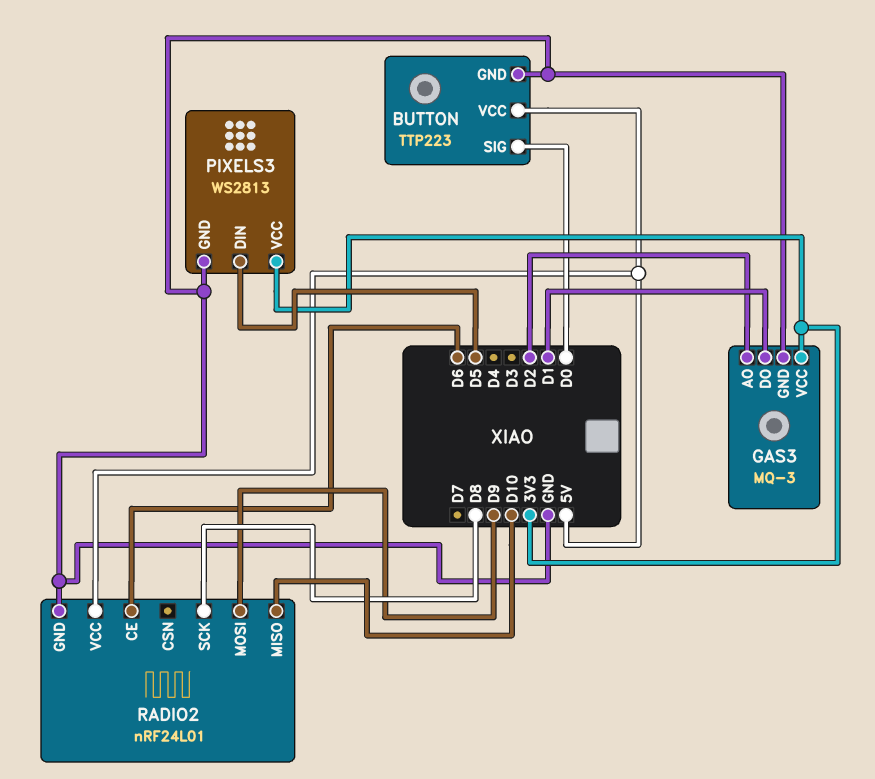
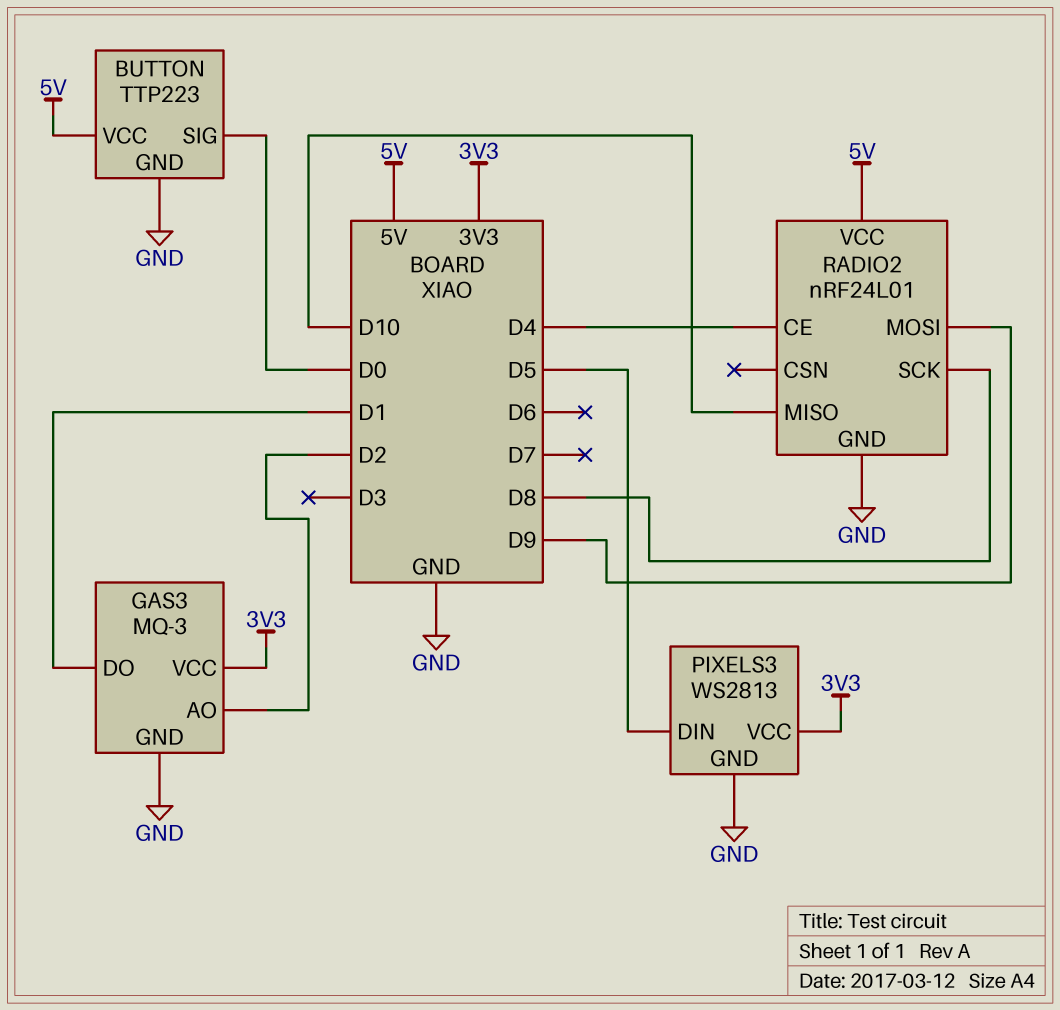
RADIO2 pin CE: D6 -> D4

